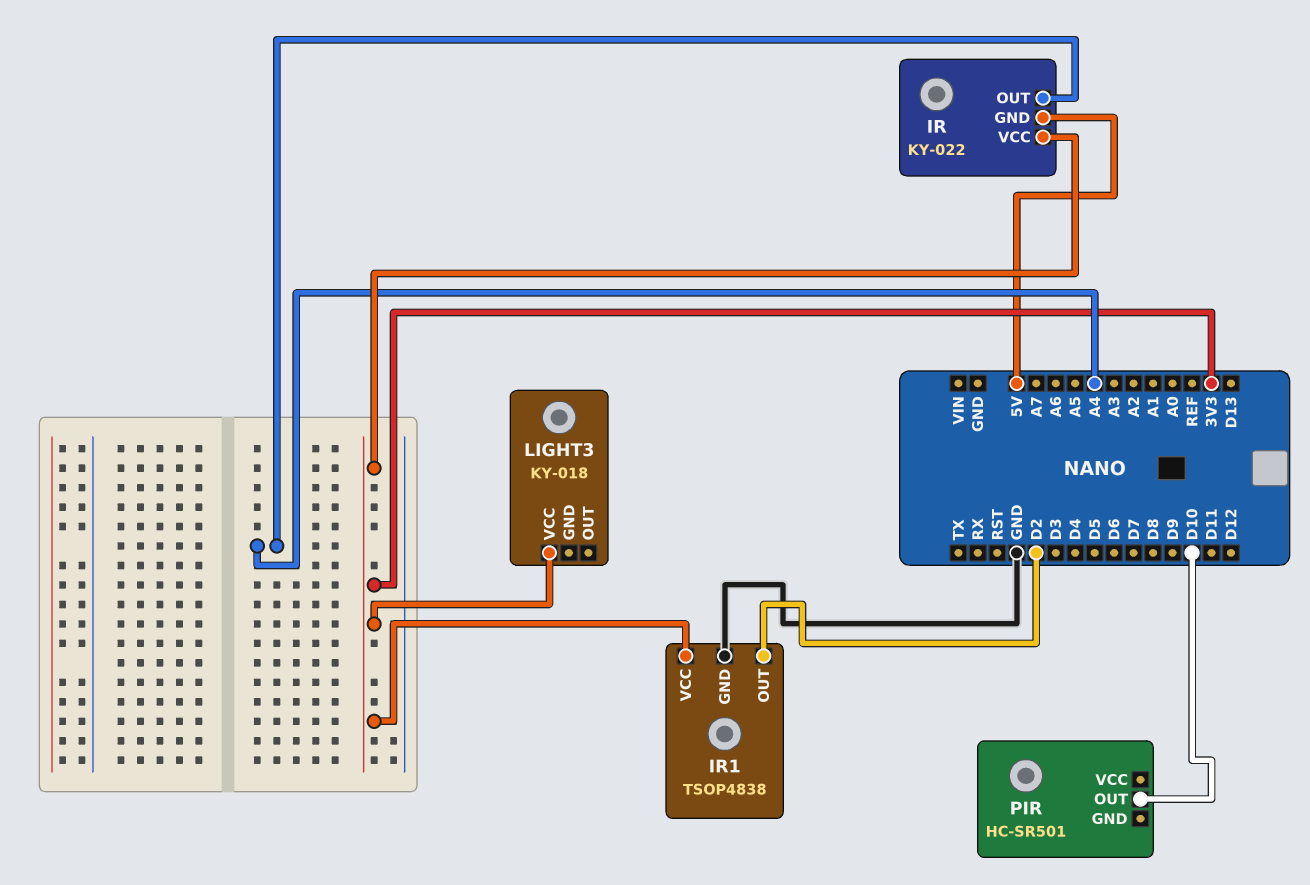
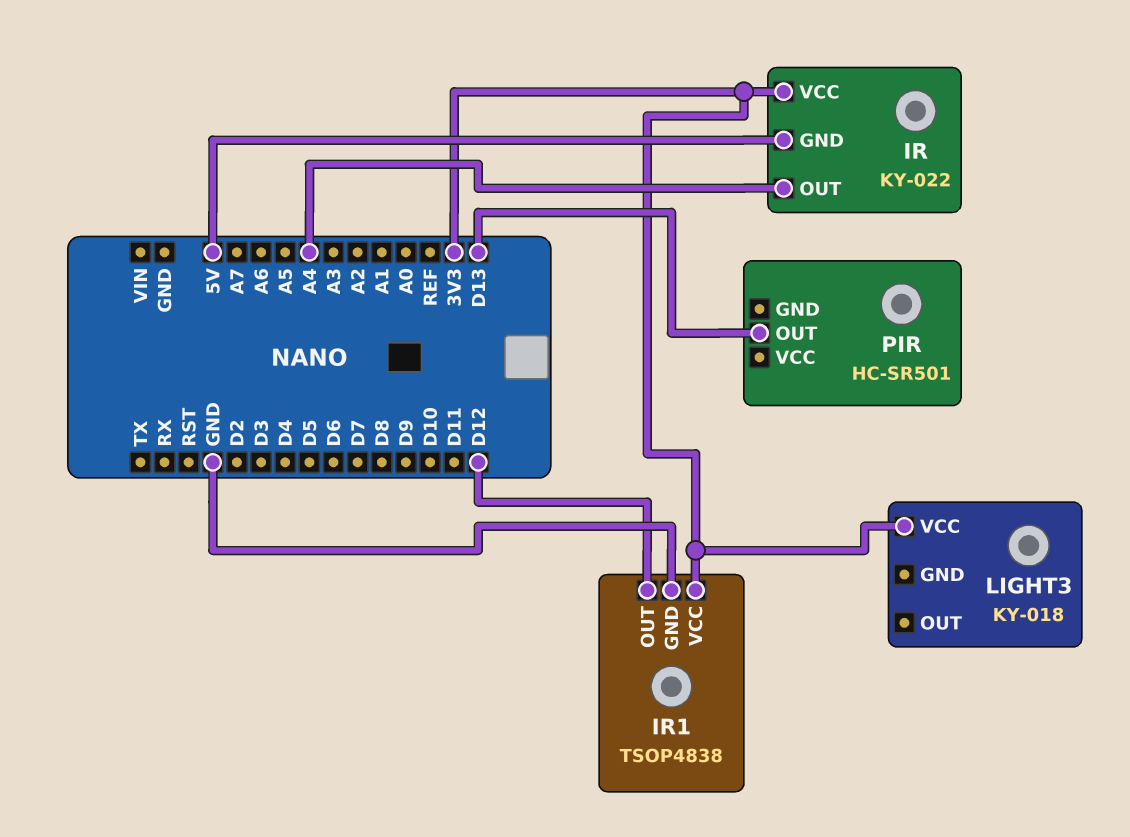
IR1 pin OUT: D2 -> D12
PIR pin OUT: D10 -> D13

